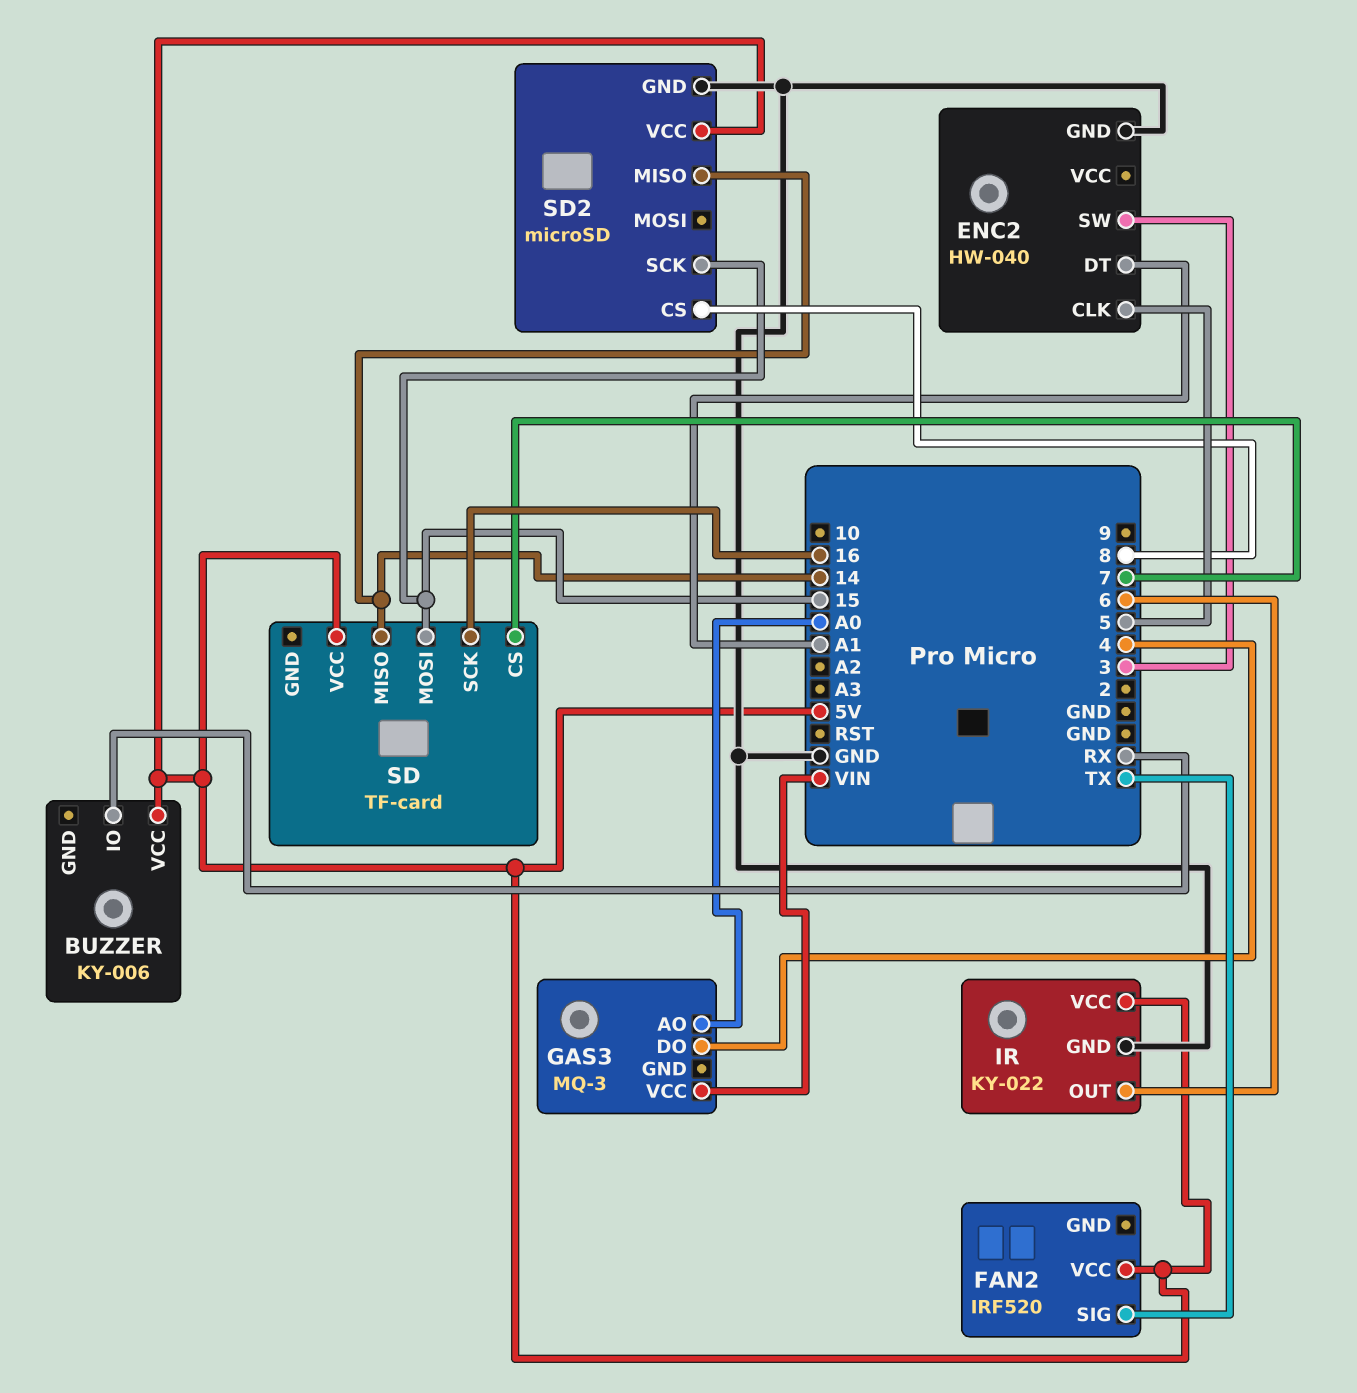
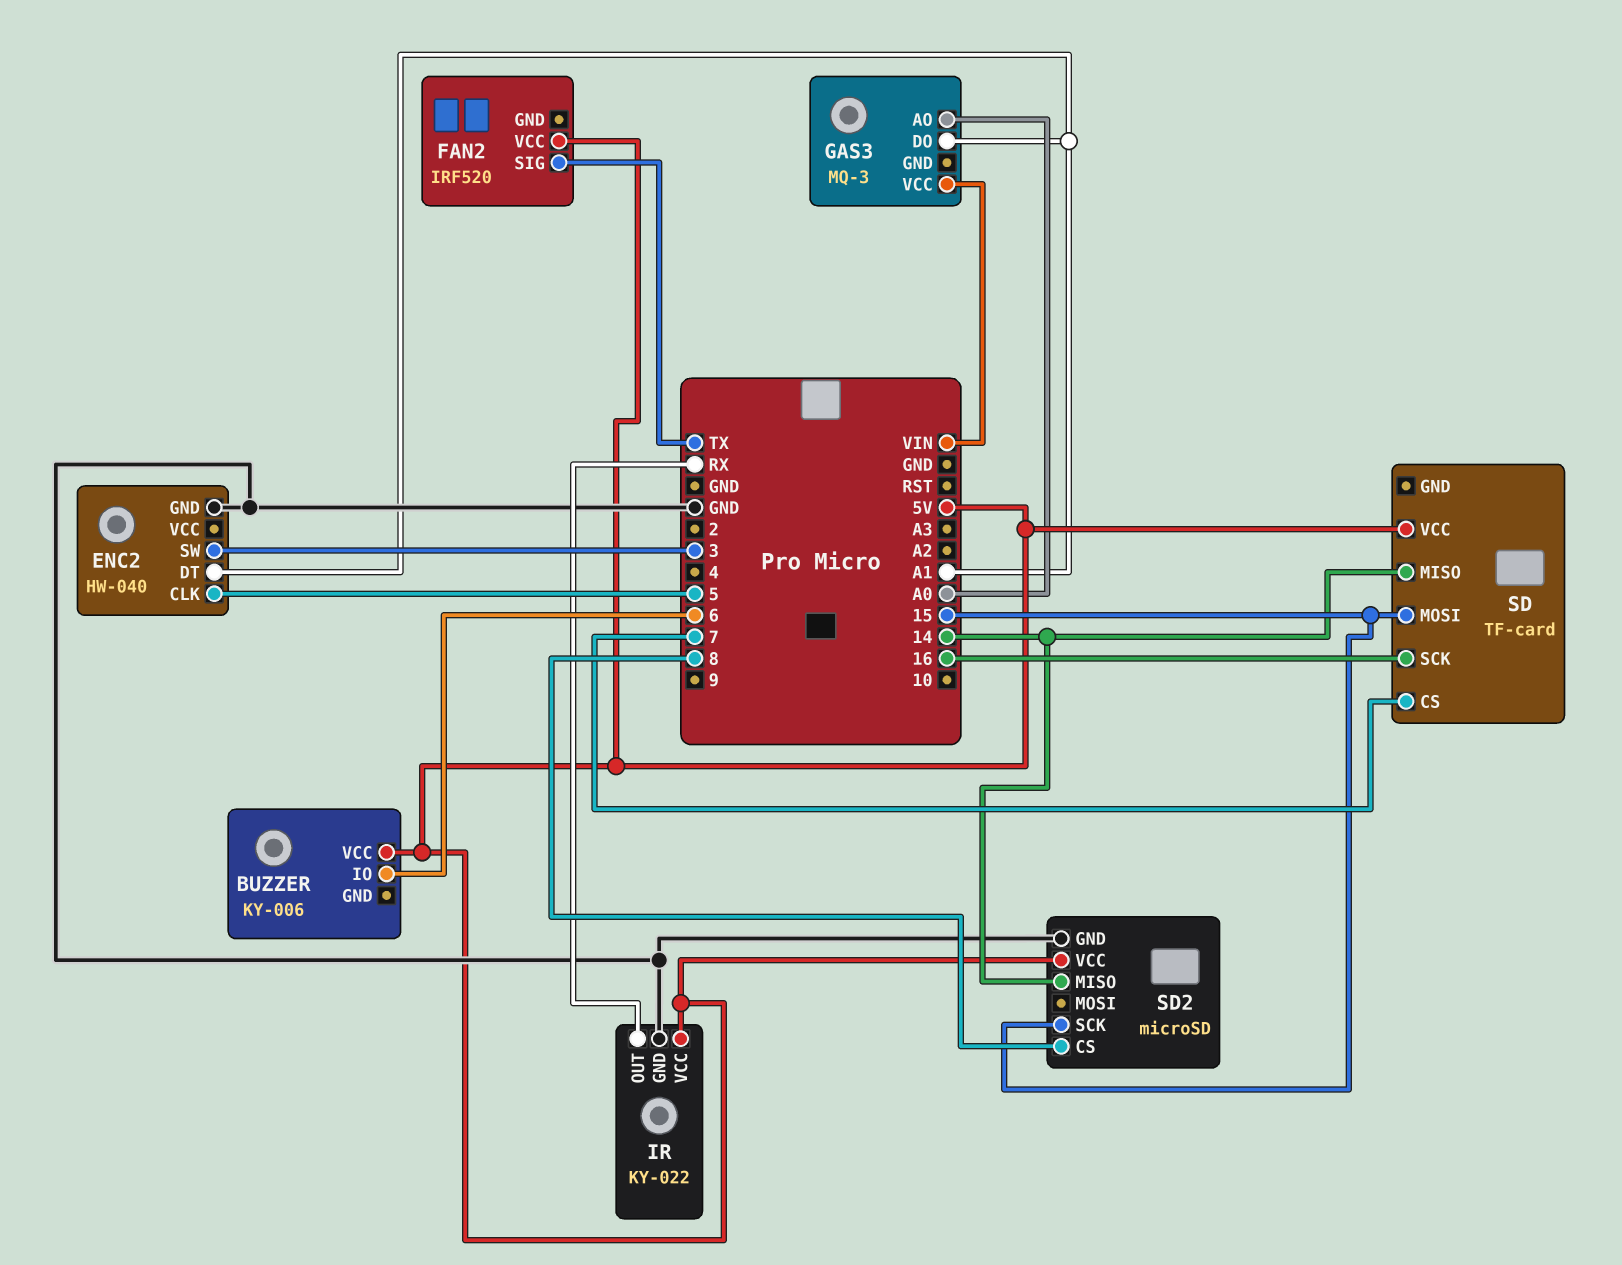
BUZZER pin IO: RX -> 6
GAS3 pin DO: 4 -> A1
IR pin OUT: 6 -> RX

